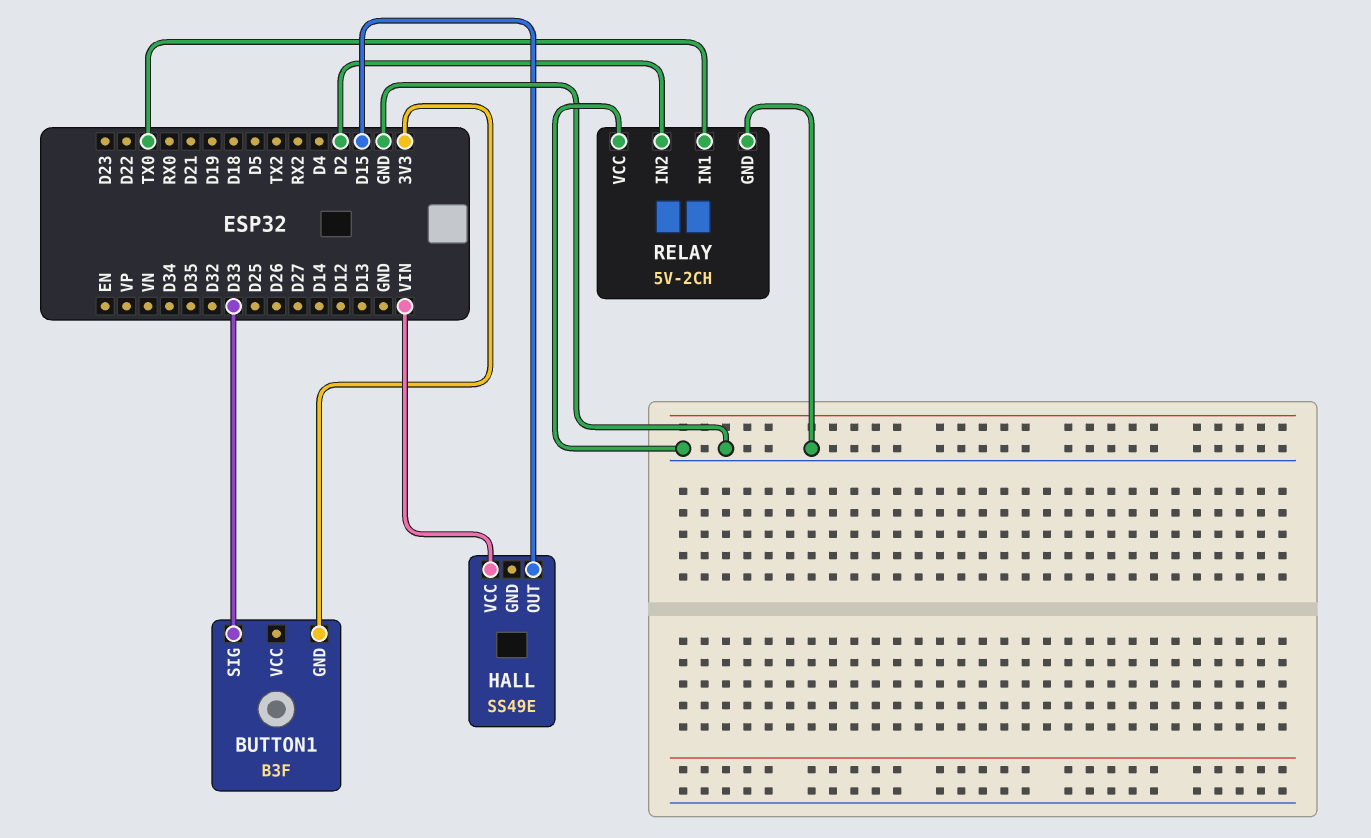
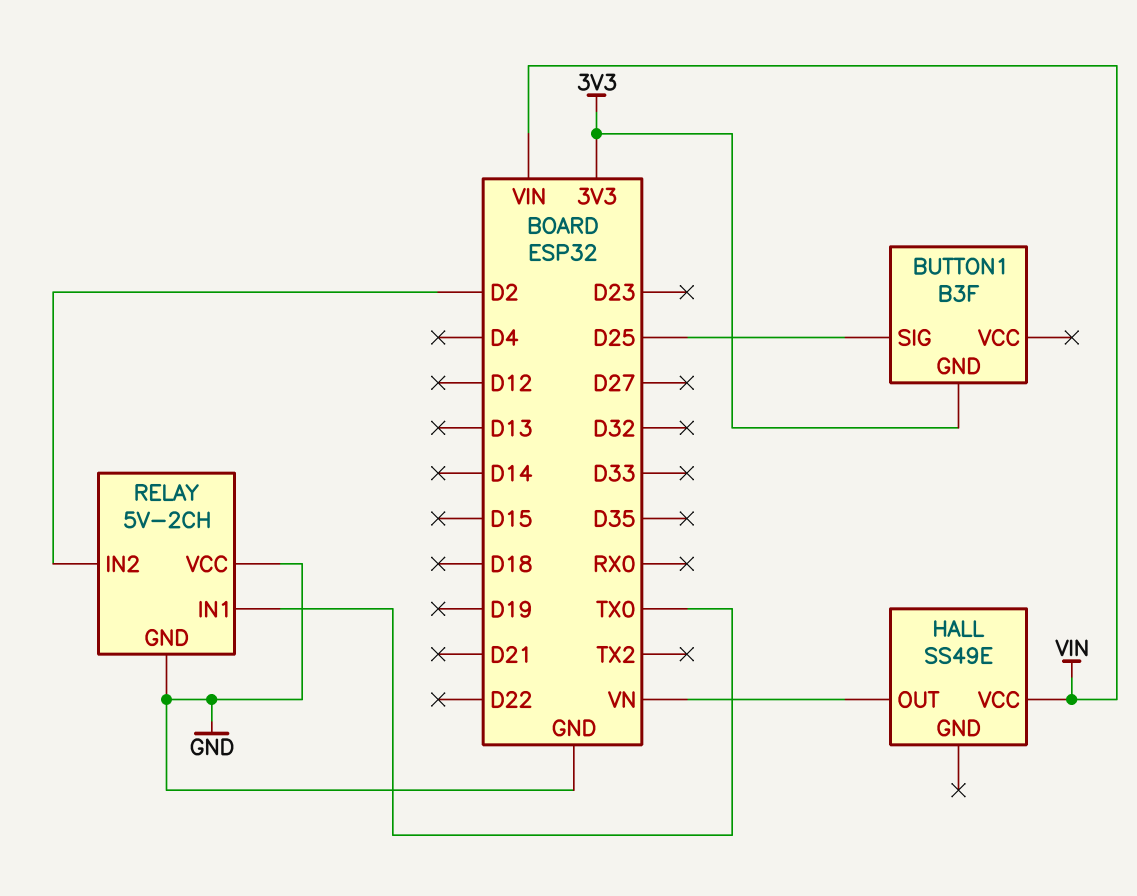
BUTTON1 pin SIG: D33 -> D25
HALL pin OUT: D15 -> VN

